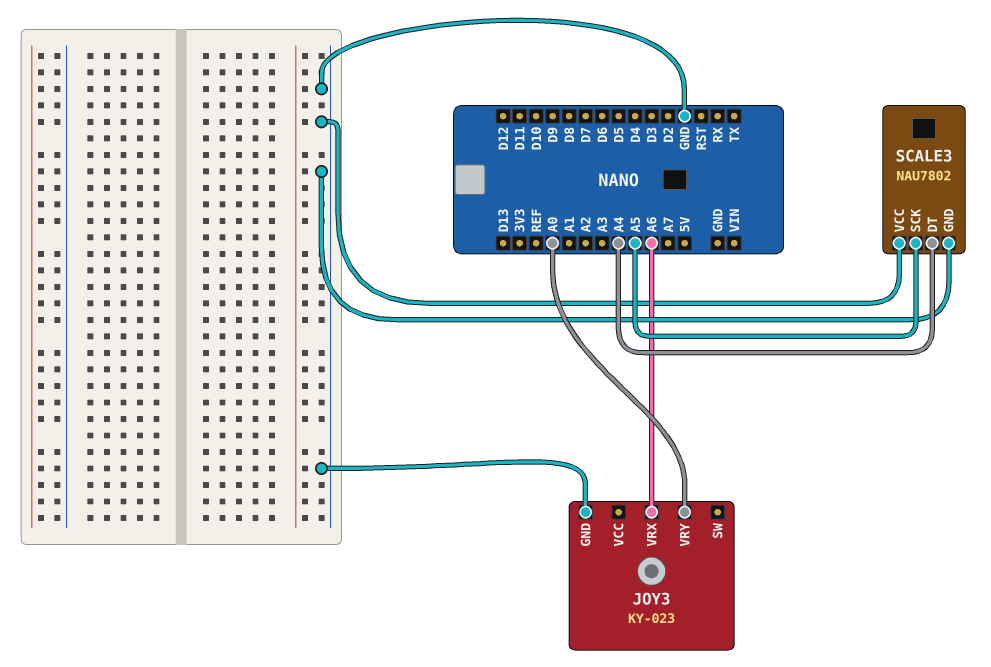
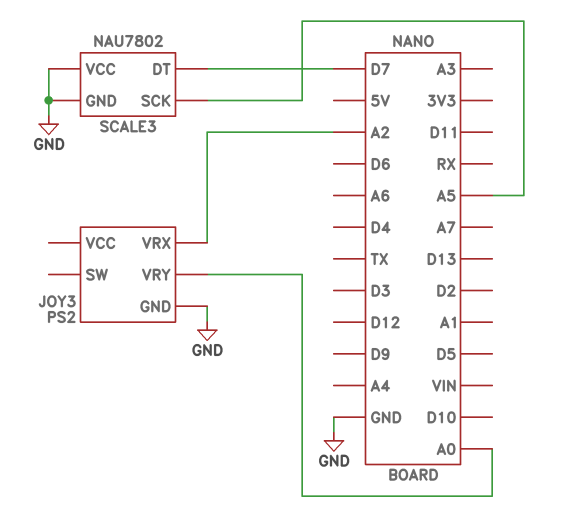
JOY3: KY-023 -> PS2
JOY3 pin VRX: A6 -> A2
SCALE3 pin DT: A4 -> D7

